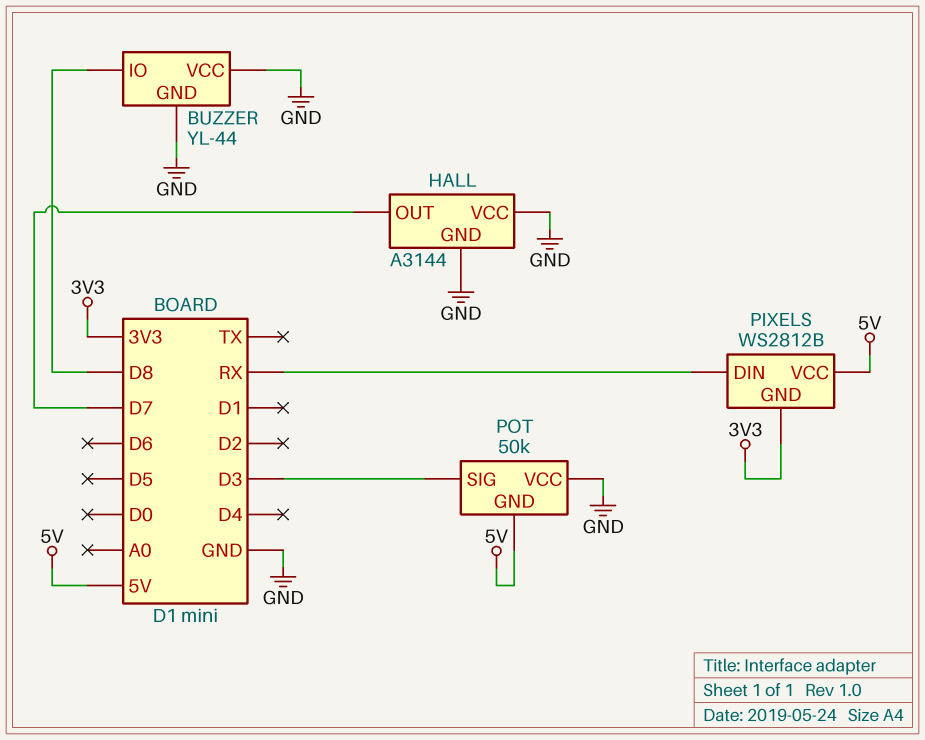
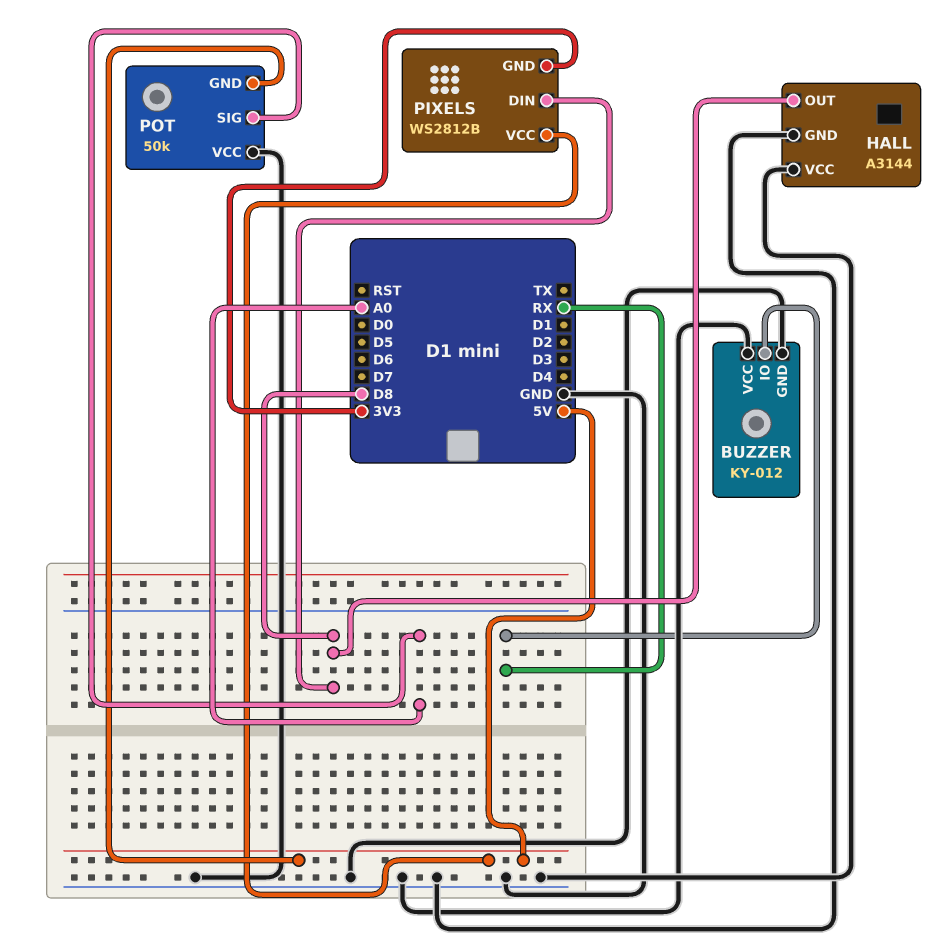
BUZZER: YL-44 -> KY-012
BUZZER pin IO: D8 -> RX
HALL pin OUT: D7 -> D8
PIXELS pin DIN: RX -> D8
POT pin SIG: D3 -> A0

